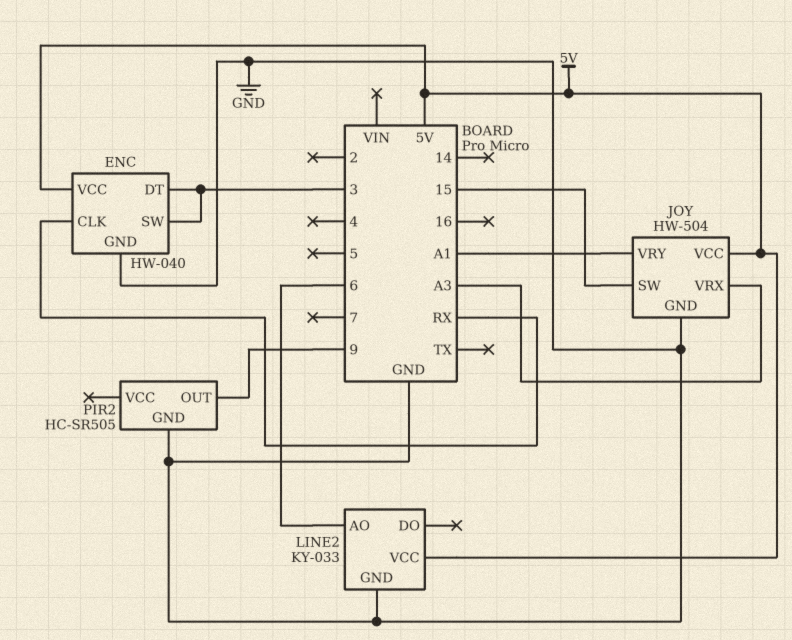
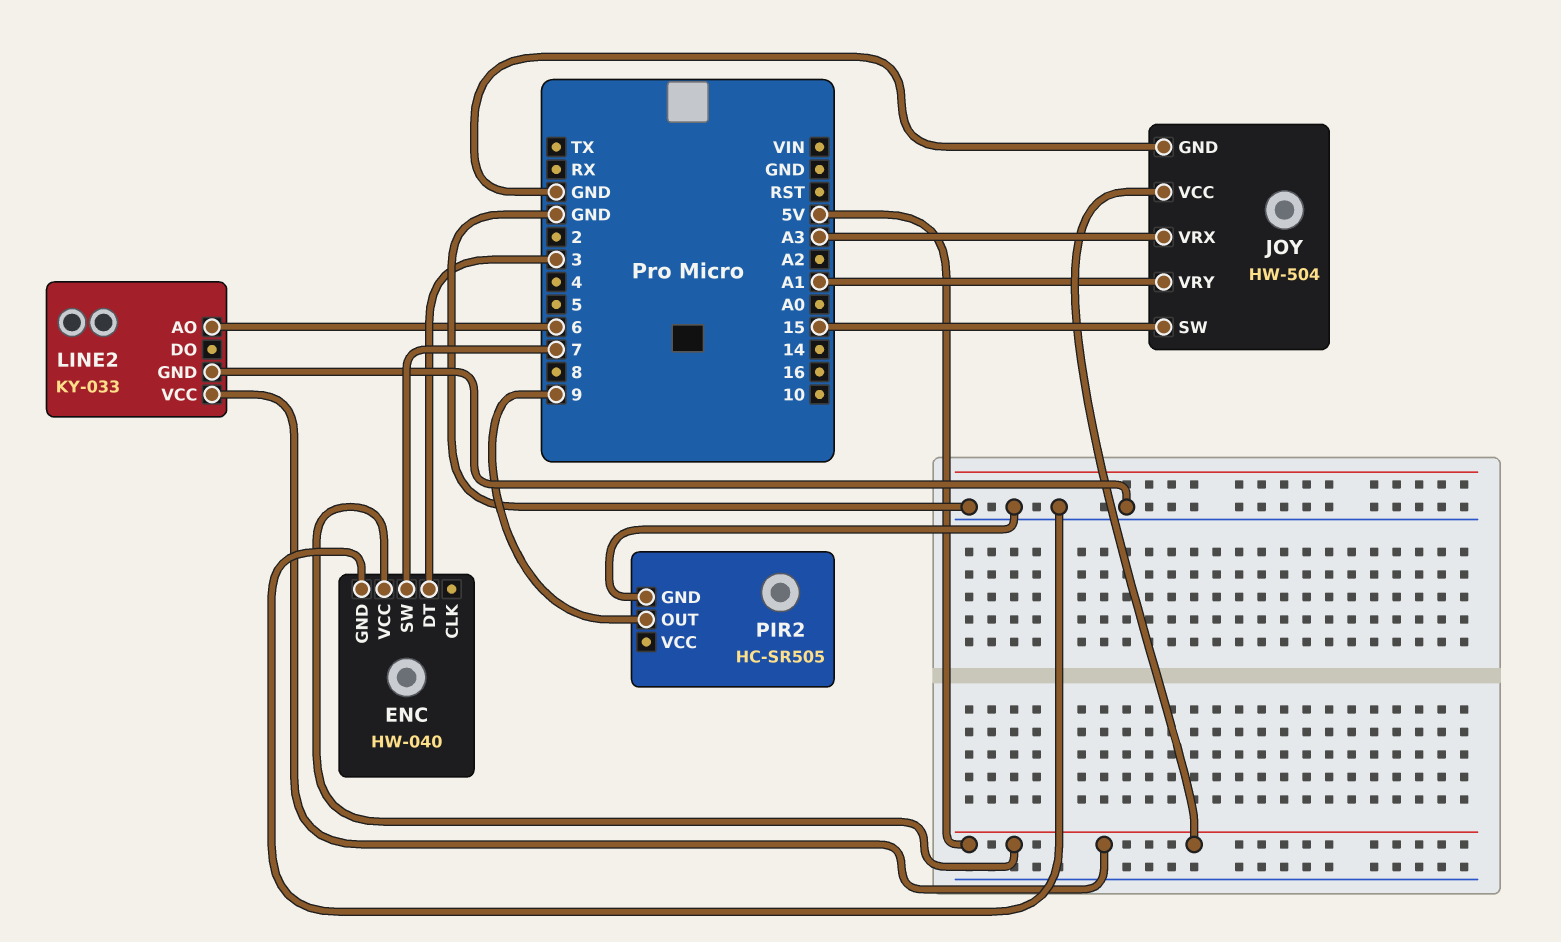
ENC pin CLK: RX -> none
ENC pin SW: 3 -> 7

